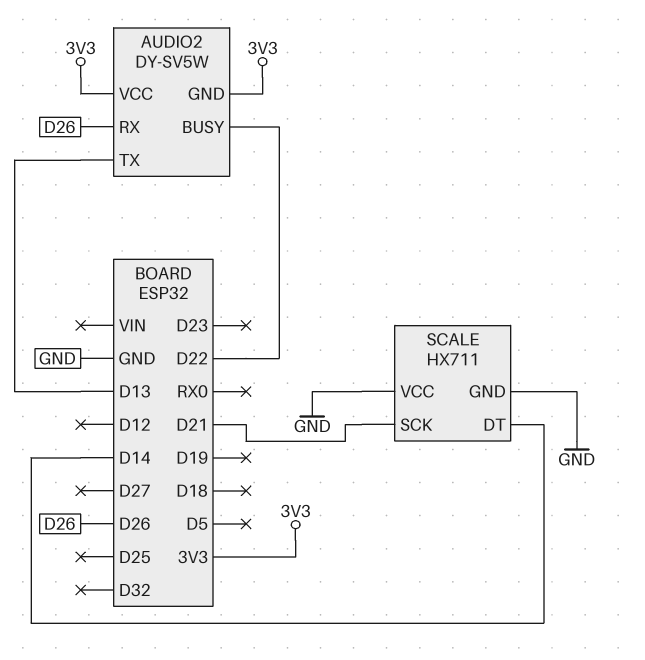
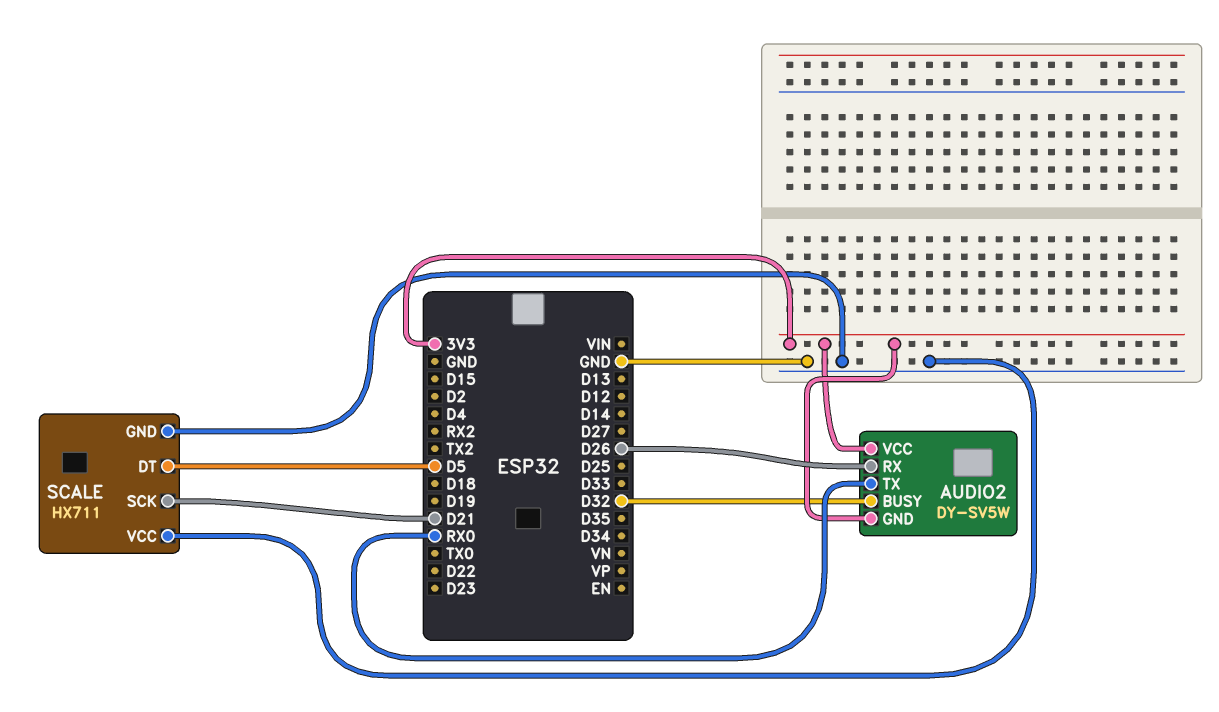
AUDIO2 pin BUSY: D22 -> D32
AUDIO2 pin TX: D13 -> RX0
SCALE pin DT: D14 -> D5

